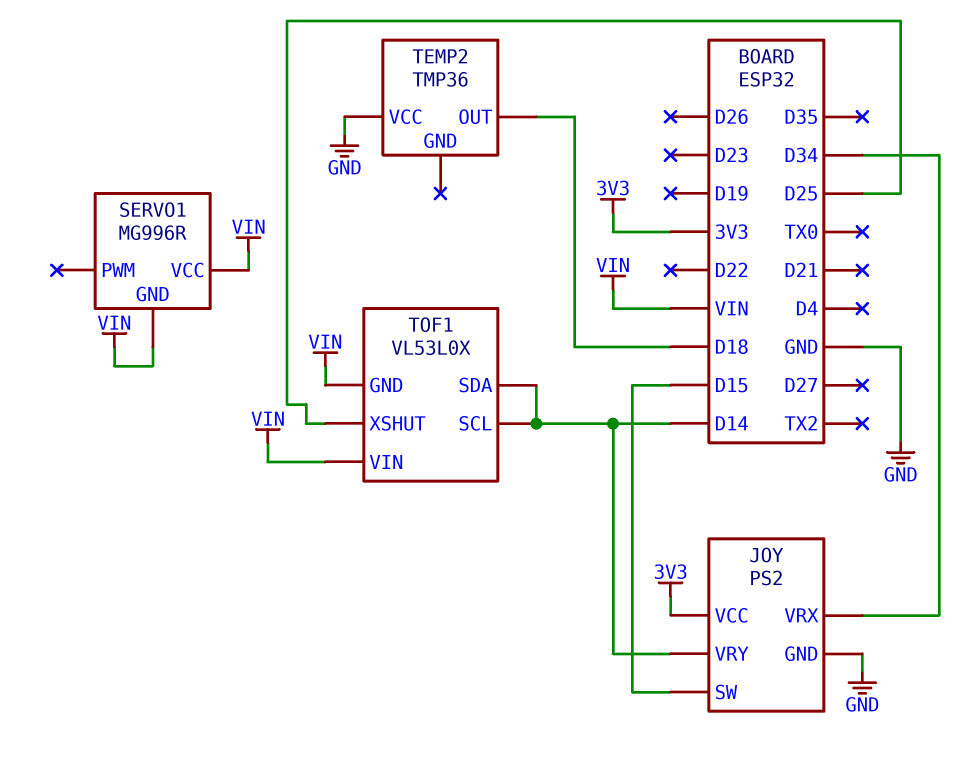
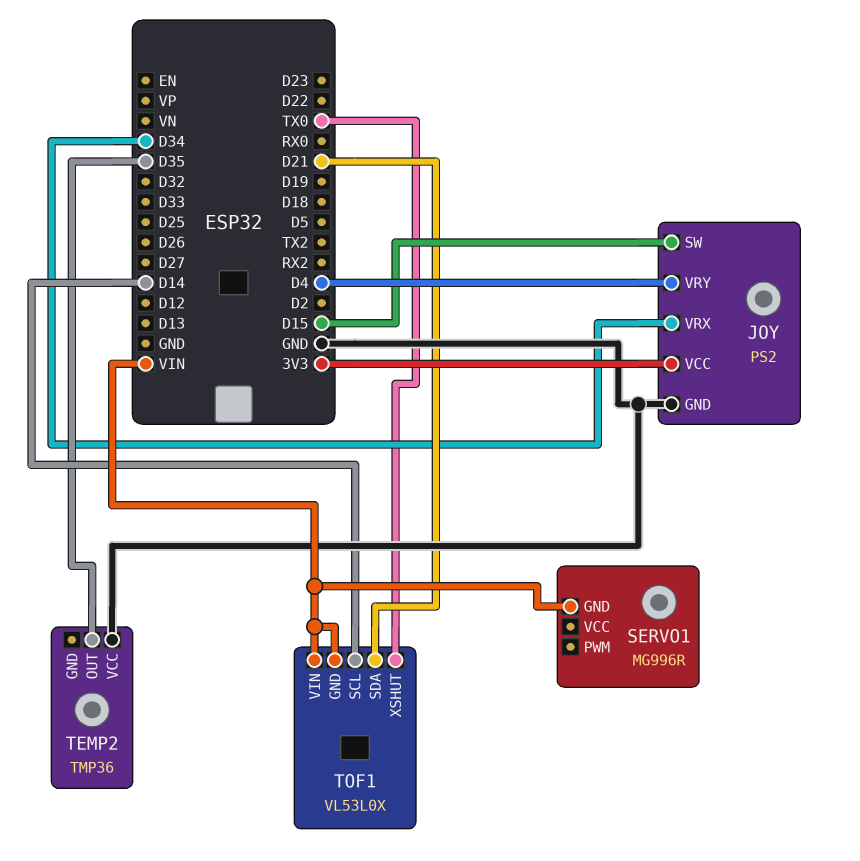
JOY pin VRY: D14 -> D4
SERVO1 pin VCC: VIN -> none
TEMP2 pin OUT: D18 -> D35
TOF1 pin SDA: D14 -> D21
TOF1 pin XSHUT: D25 -> TX0

